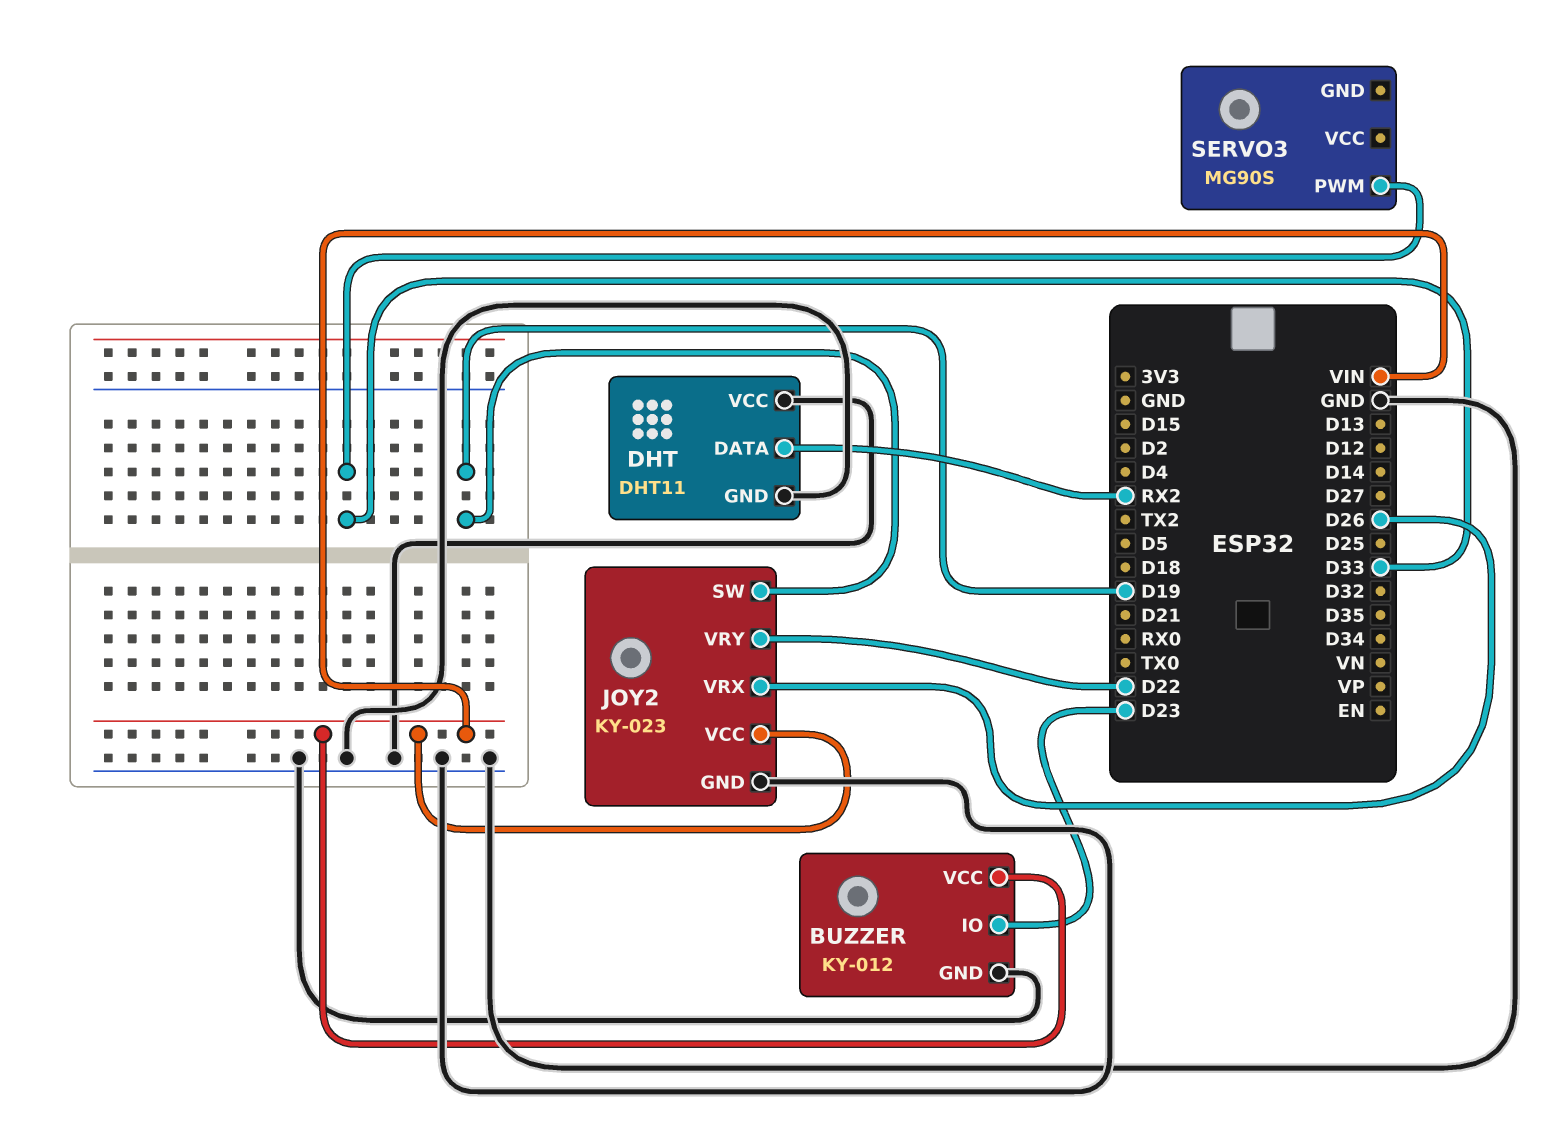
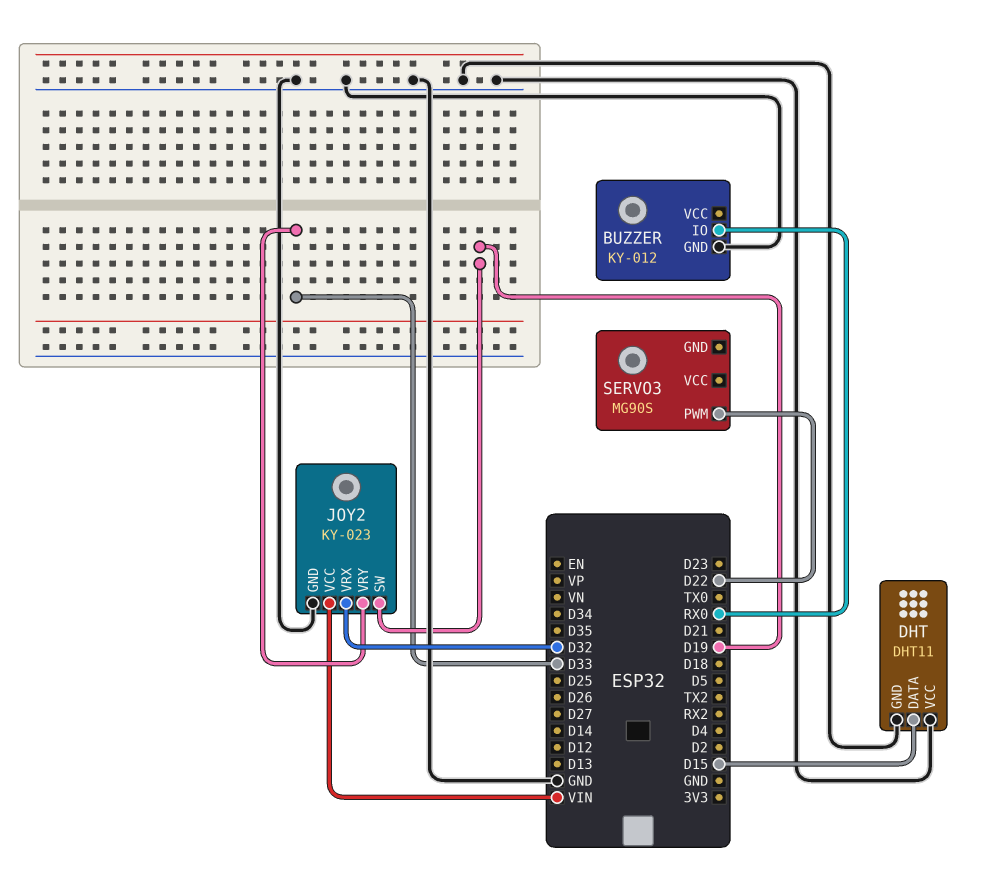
BUZZER pin IO: D23 -> RX0
BUZZER pin VCC: VIN -> none
DHT pin DATA: RX2 -> D15
JOY2 pin VRX: D26 -> D32
JOY2 pin VRY: D22 -> D33
SERVO3 pin PWM: D33 -> D22

